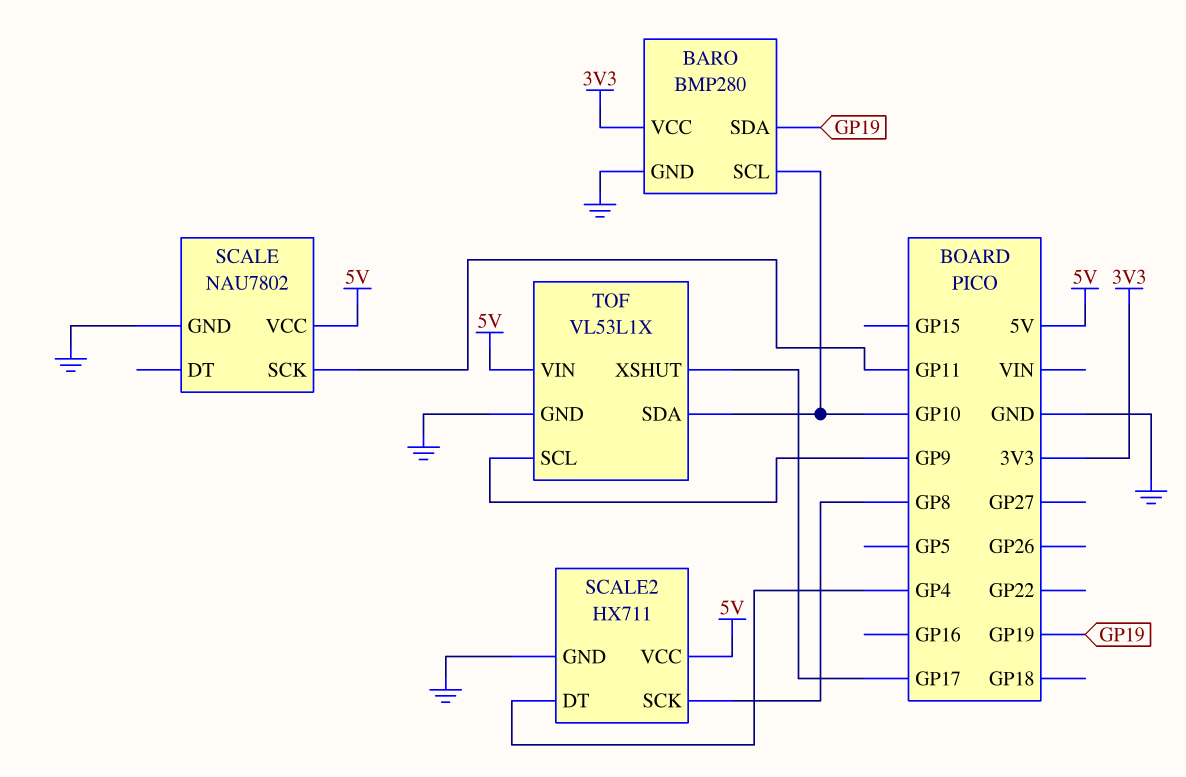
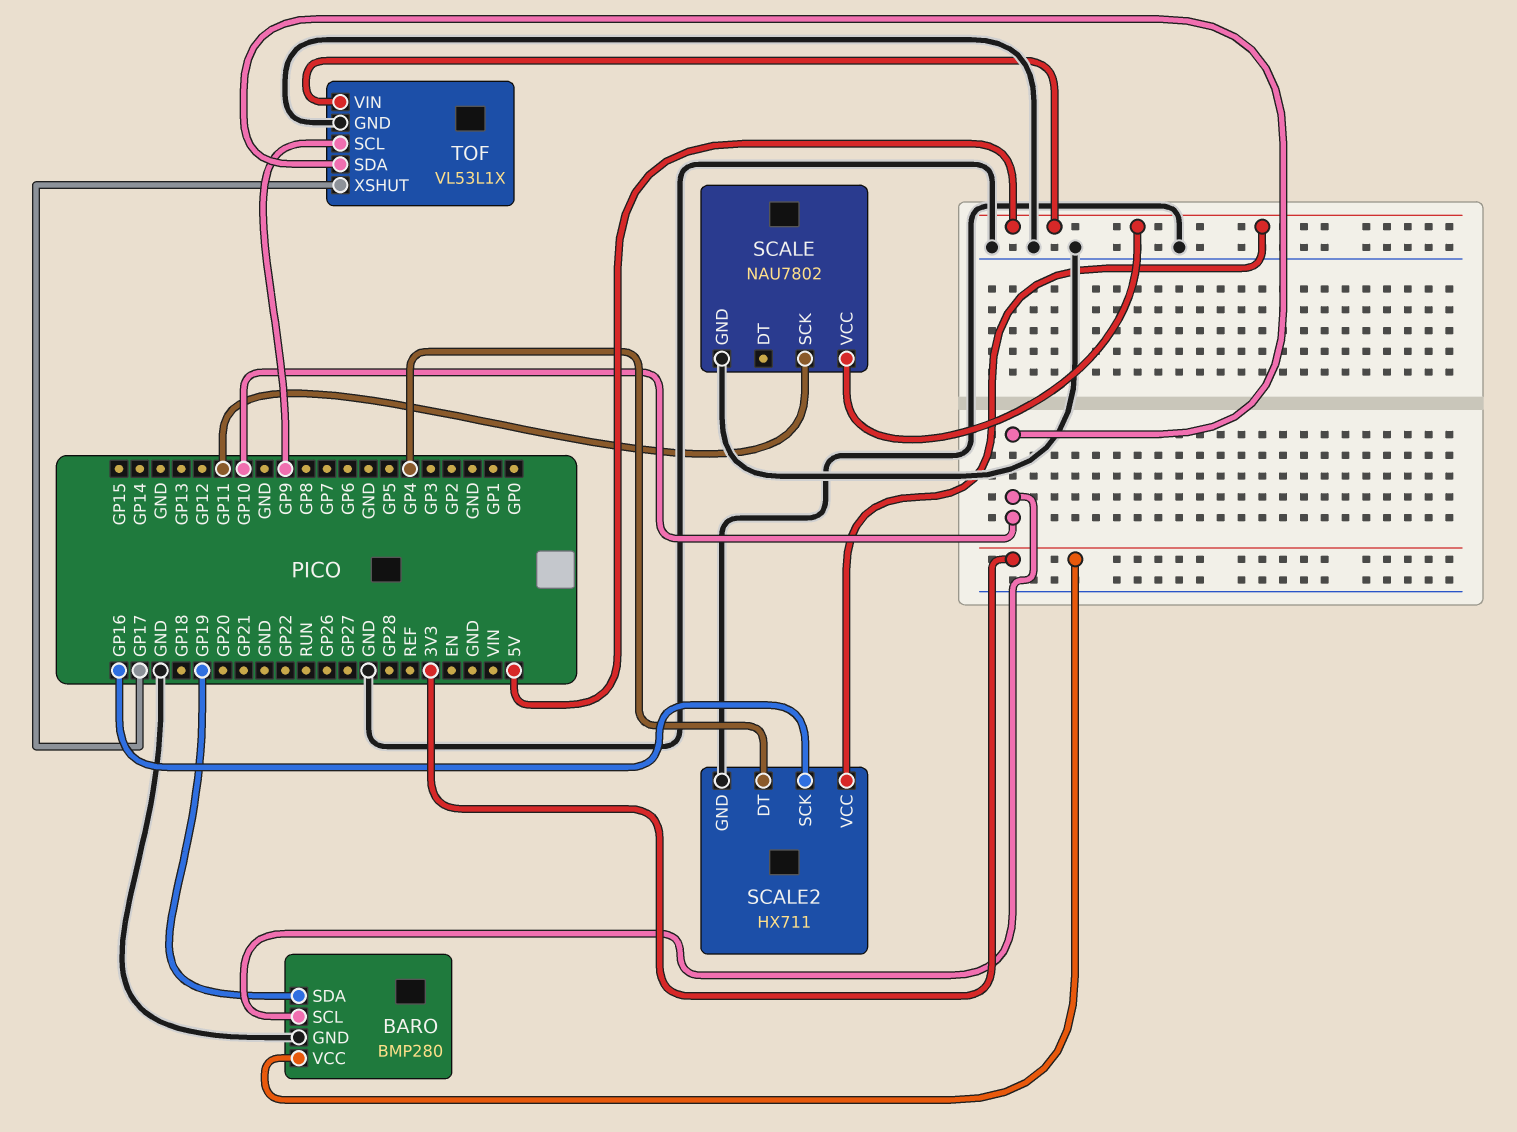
SCALE2 pin SCK: GP8 -> GP16

